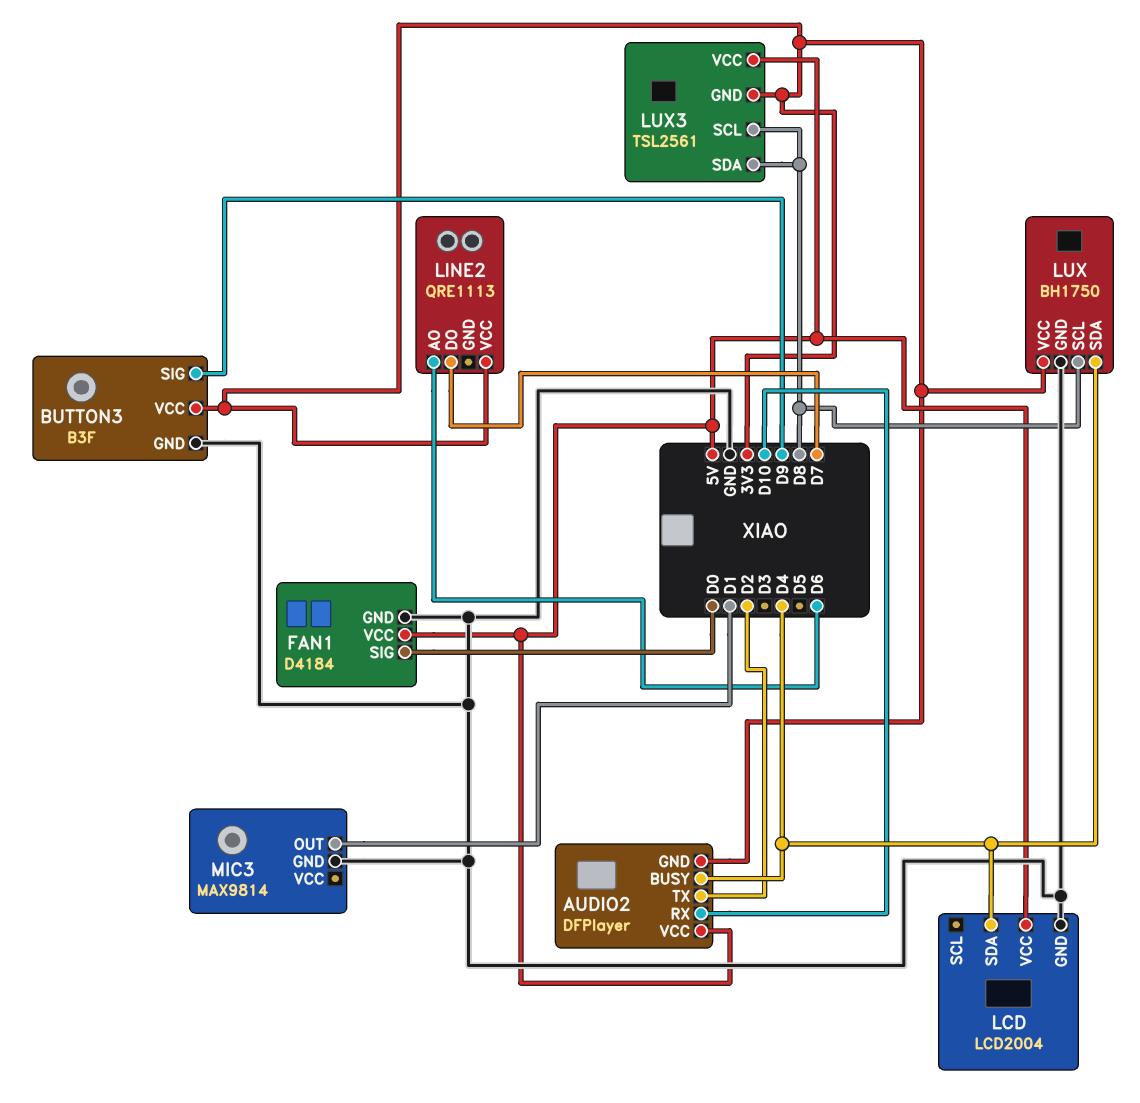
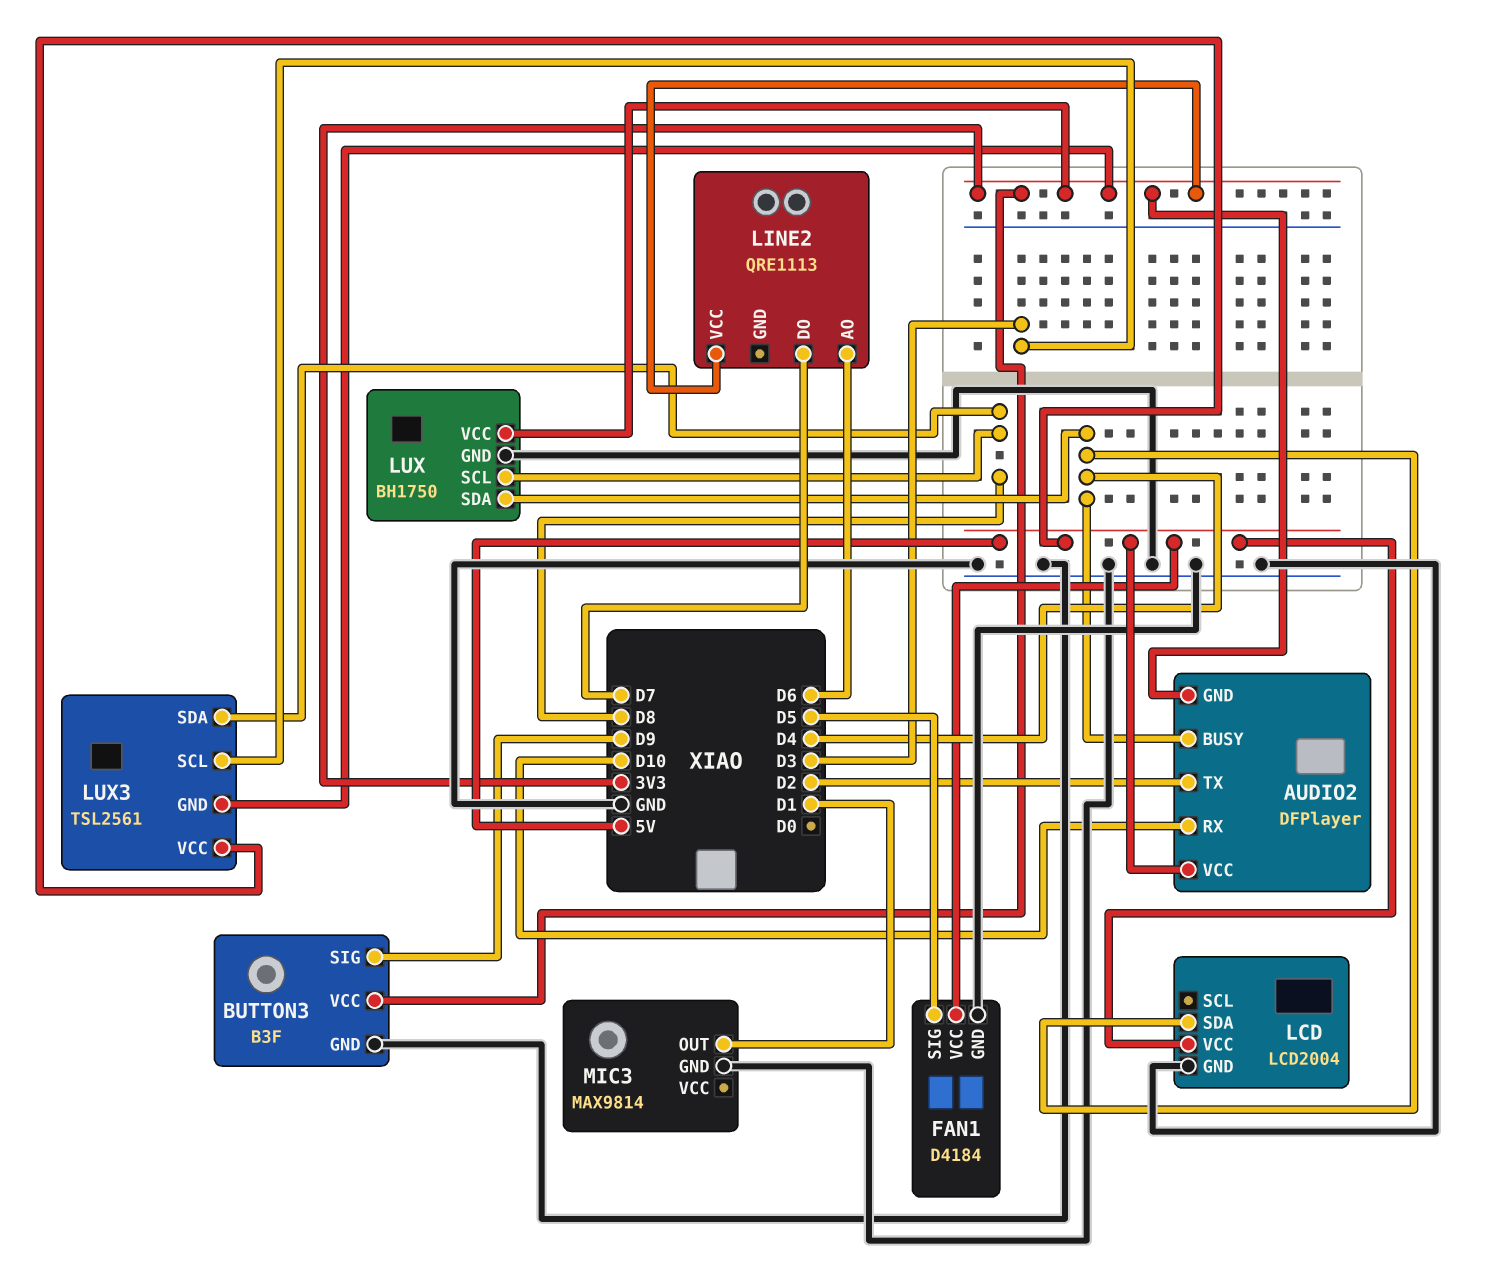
FAN1 pin SIG: D0 -> D5
LUX3 pin SCL: D8 -> D3

